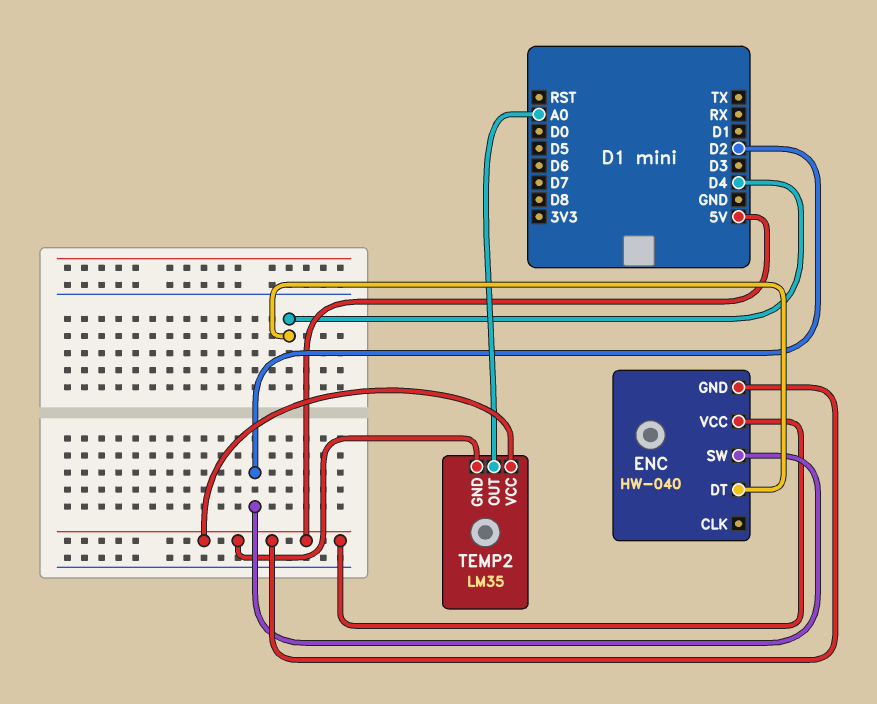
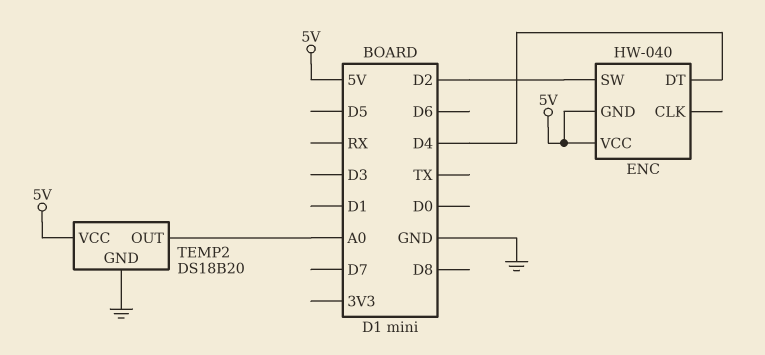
TEMP2: LM35 -> DS18B20
TEMP2 pin GND: 5V -> GND

